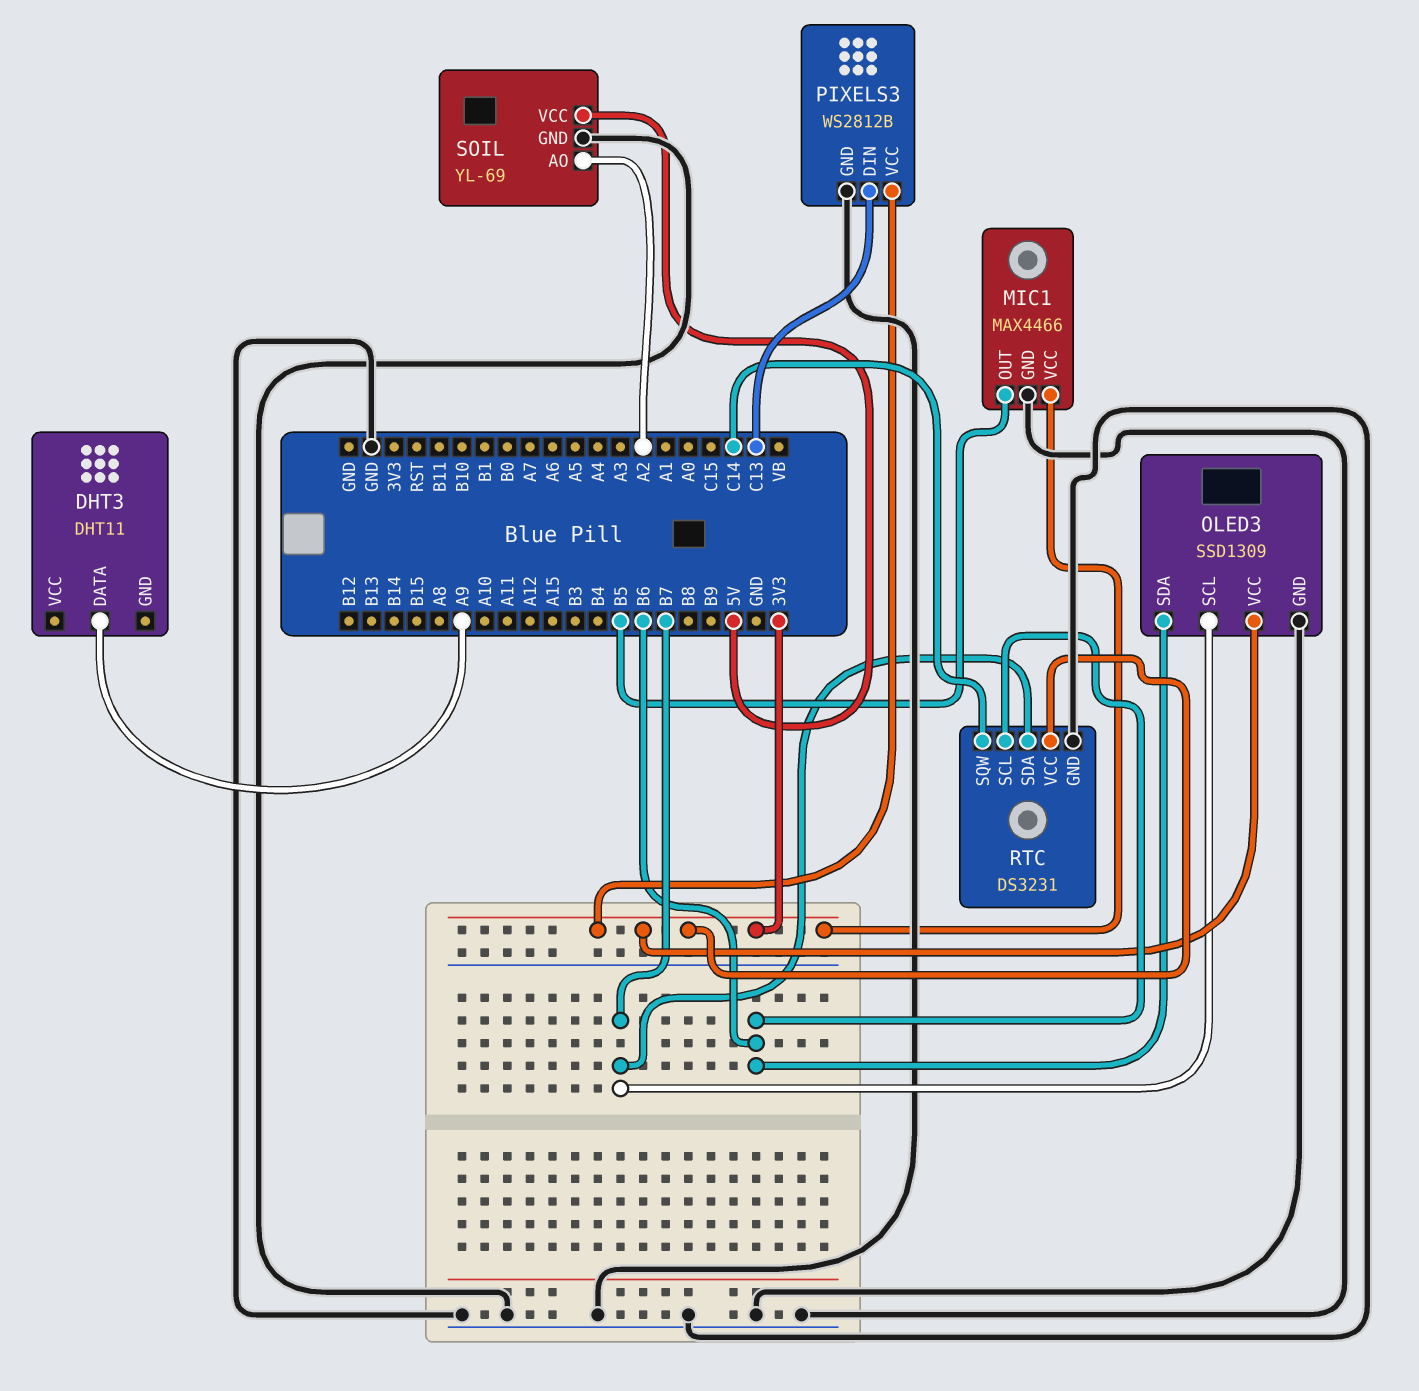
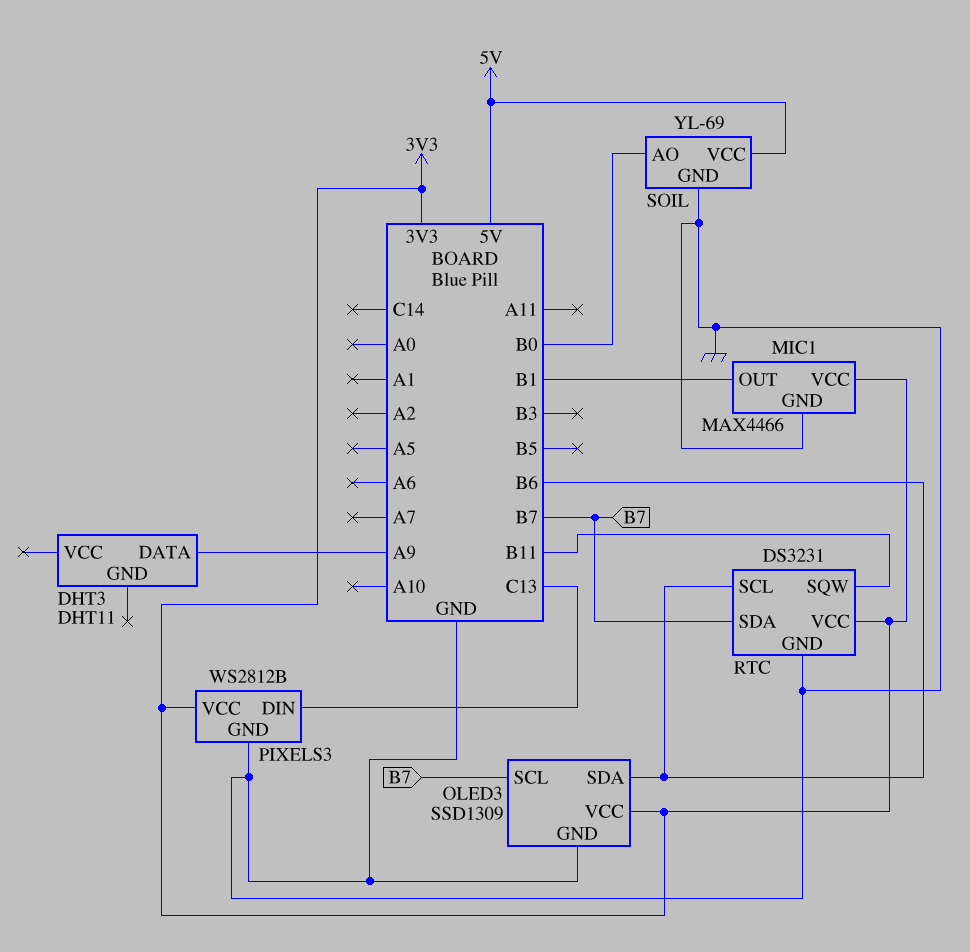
MIC1 pin OUT: B5 -> B1
RTC pin SQW: C14 -> B11
SOIL pin AO: A2 -> B0

